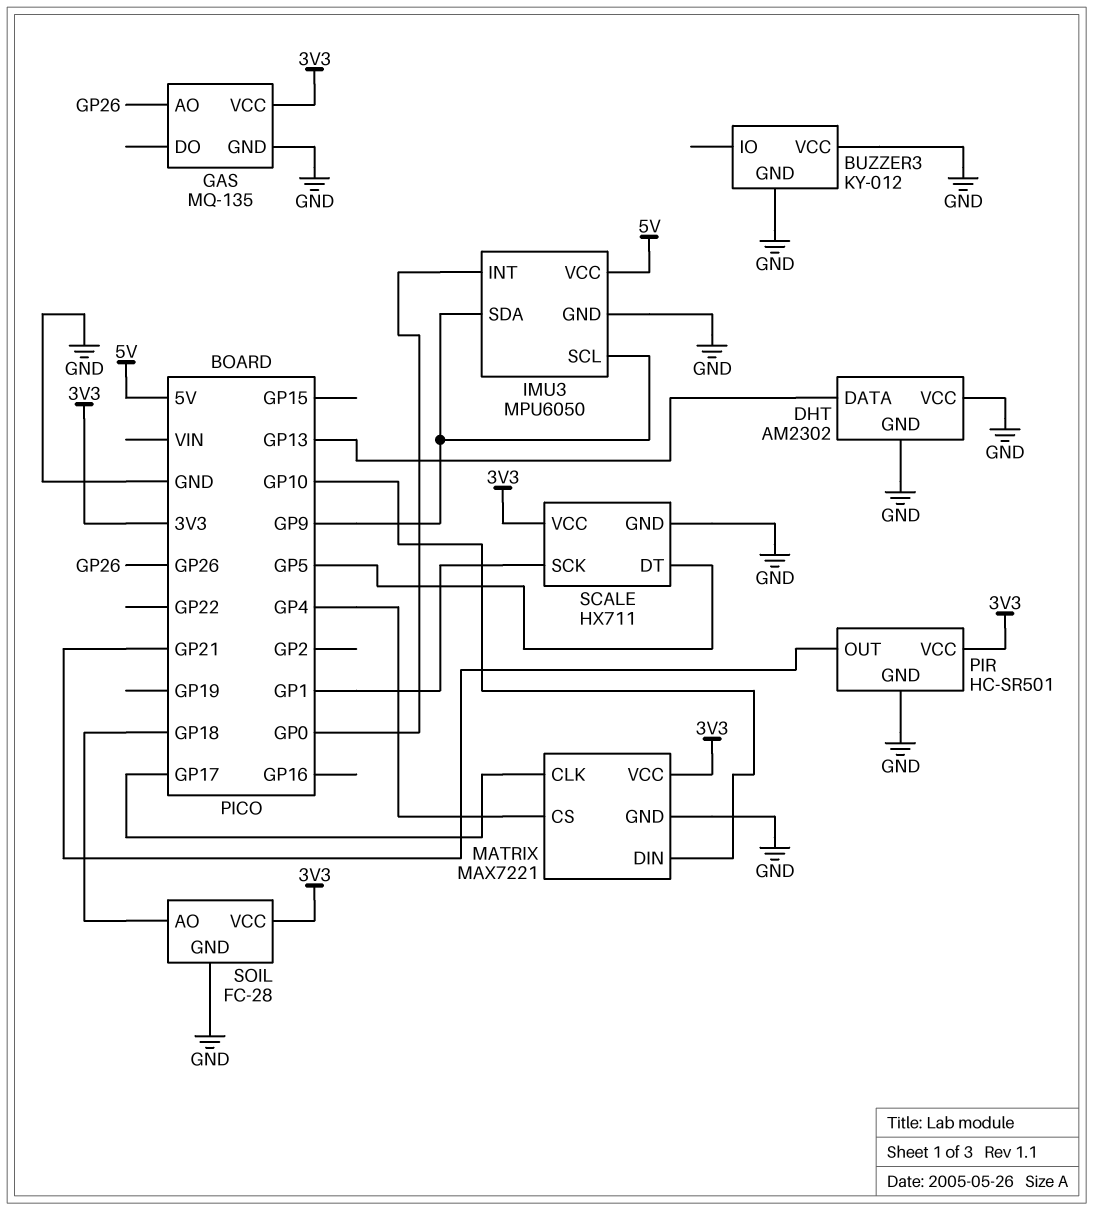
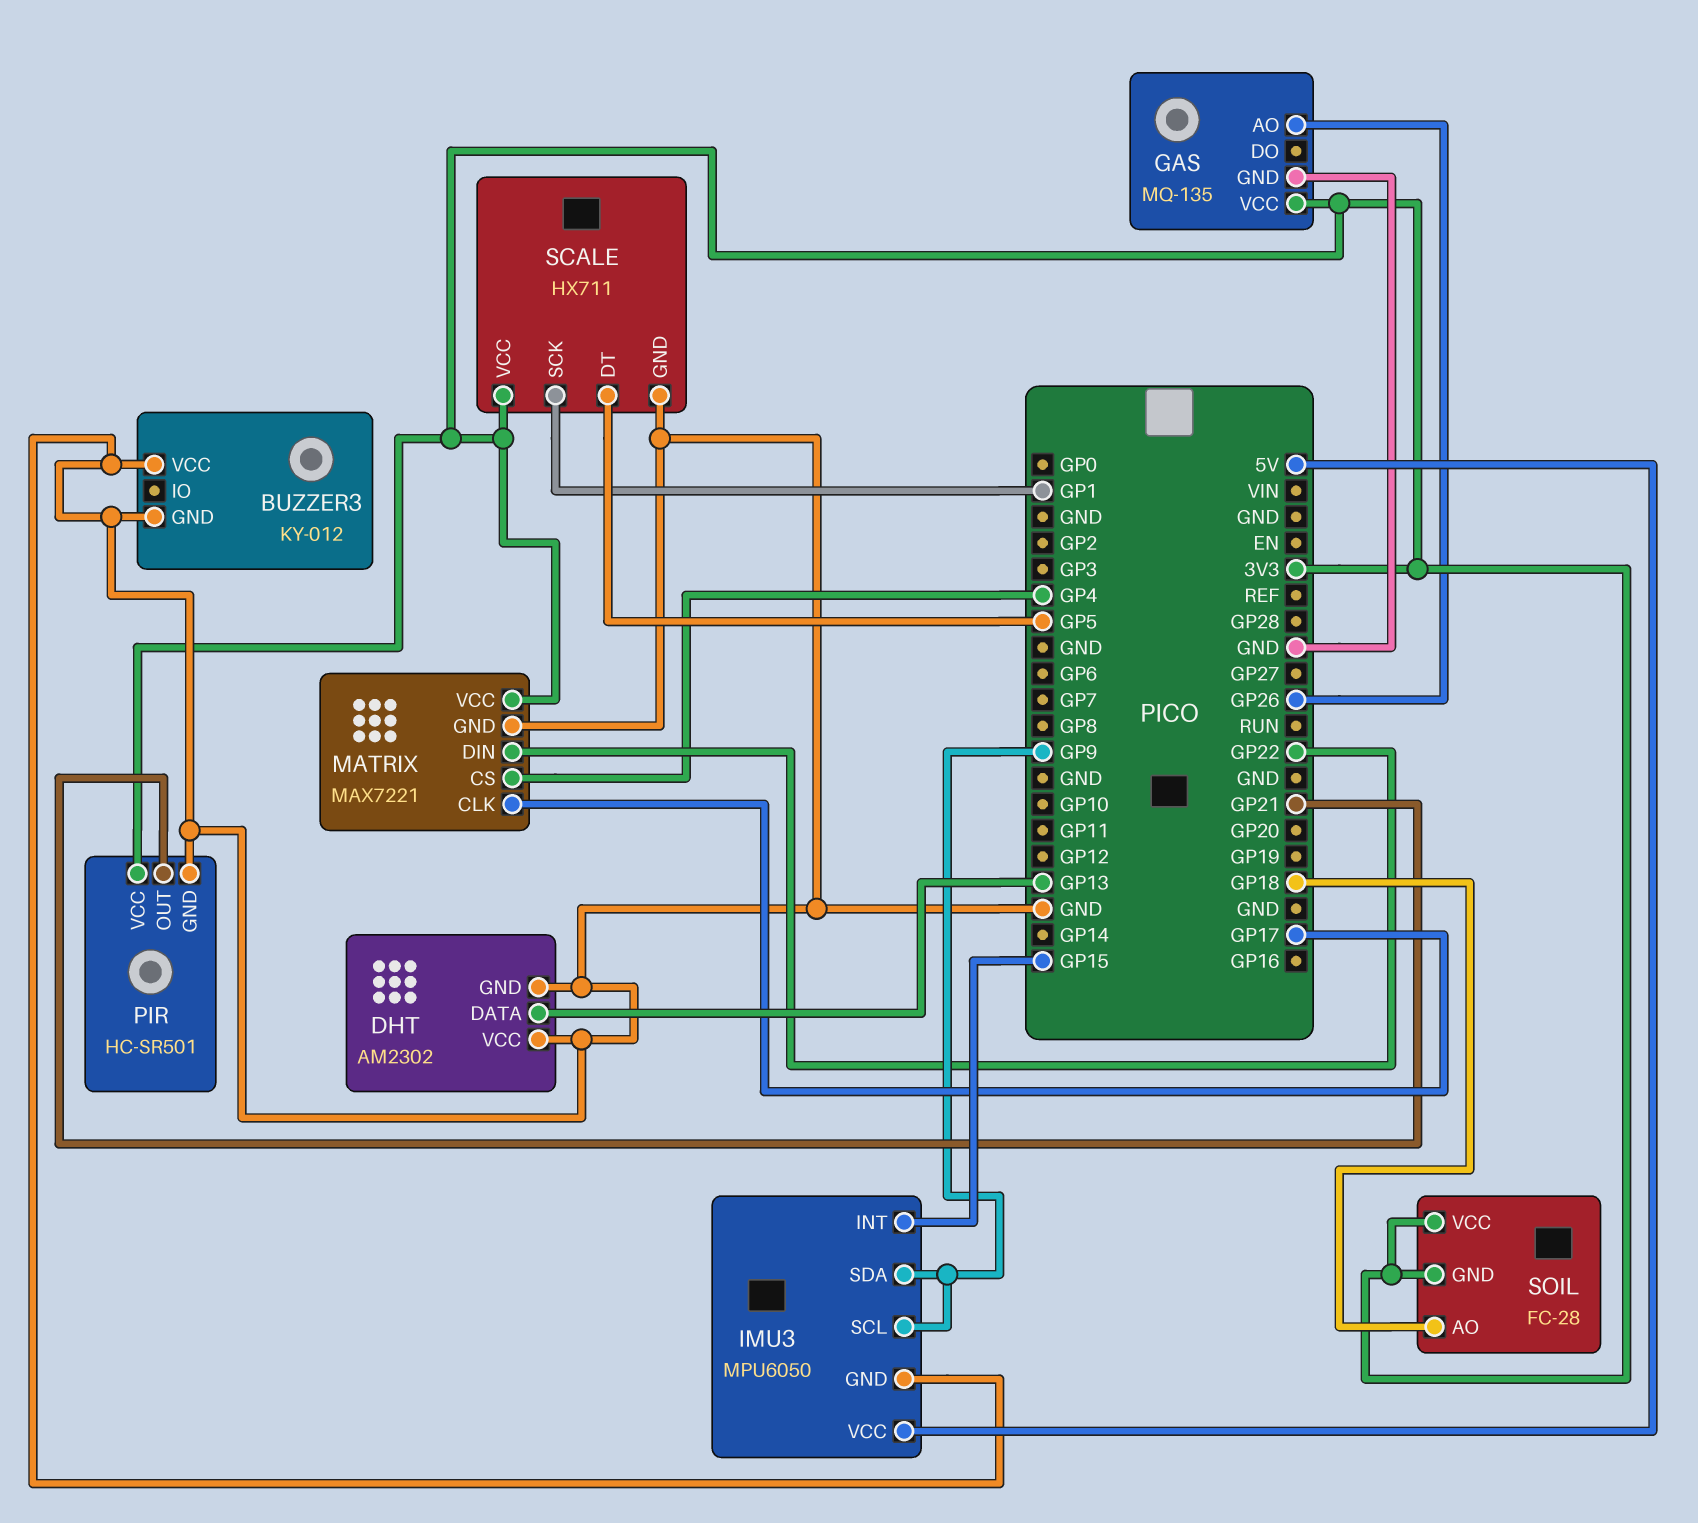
IMU3 pin INT: GP0 -> GP15
MATRIX pin DIN: GP10 -> GP22
SOIL pin GND: GND -> 3V3

